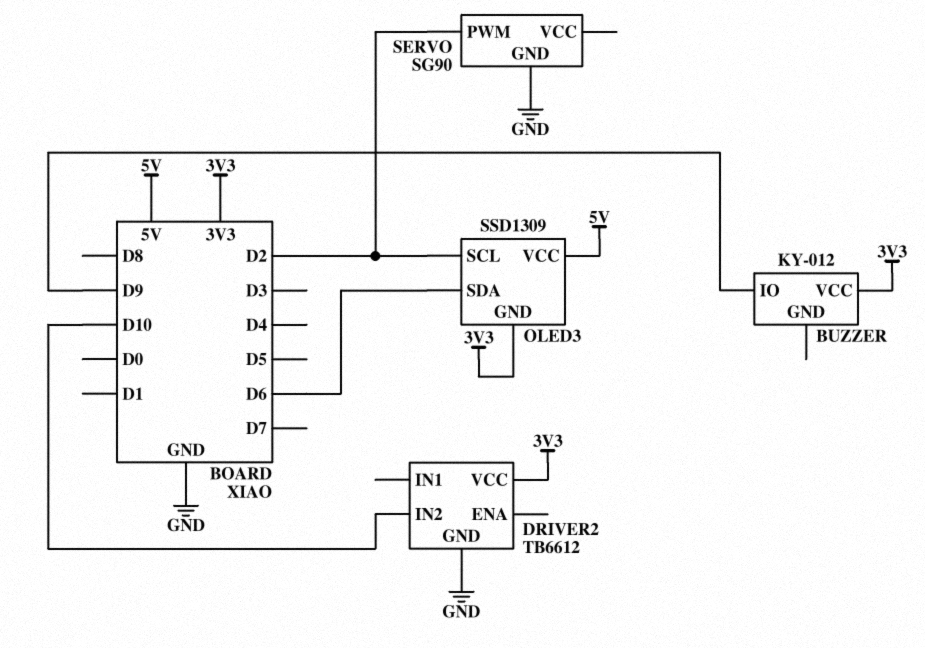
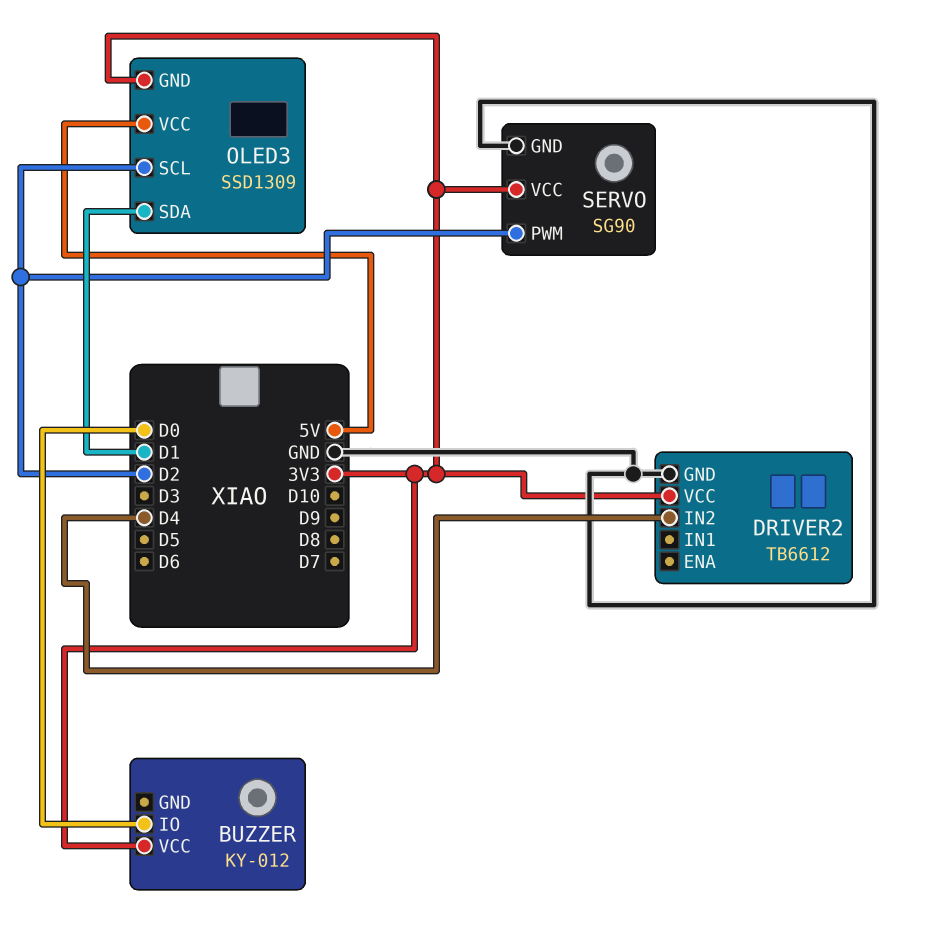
BUZZER pin IO: D9 -> D0
DRIVER2 pin IN2: D10 -> D4
OLED3 pin SDA: D6 -> D1
SERVO pin VCC: none -> 3V3

